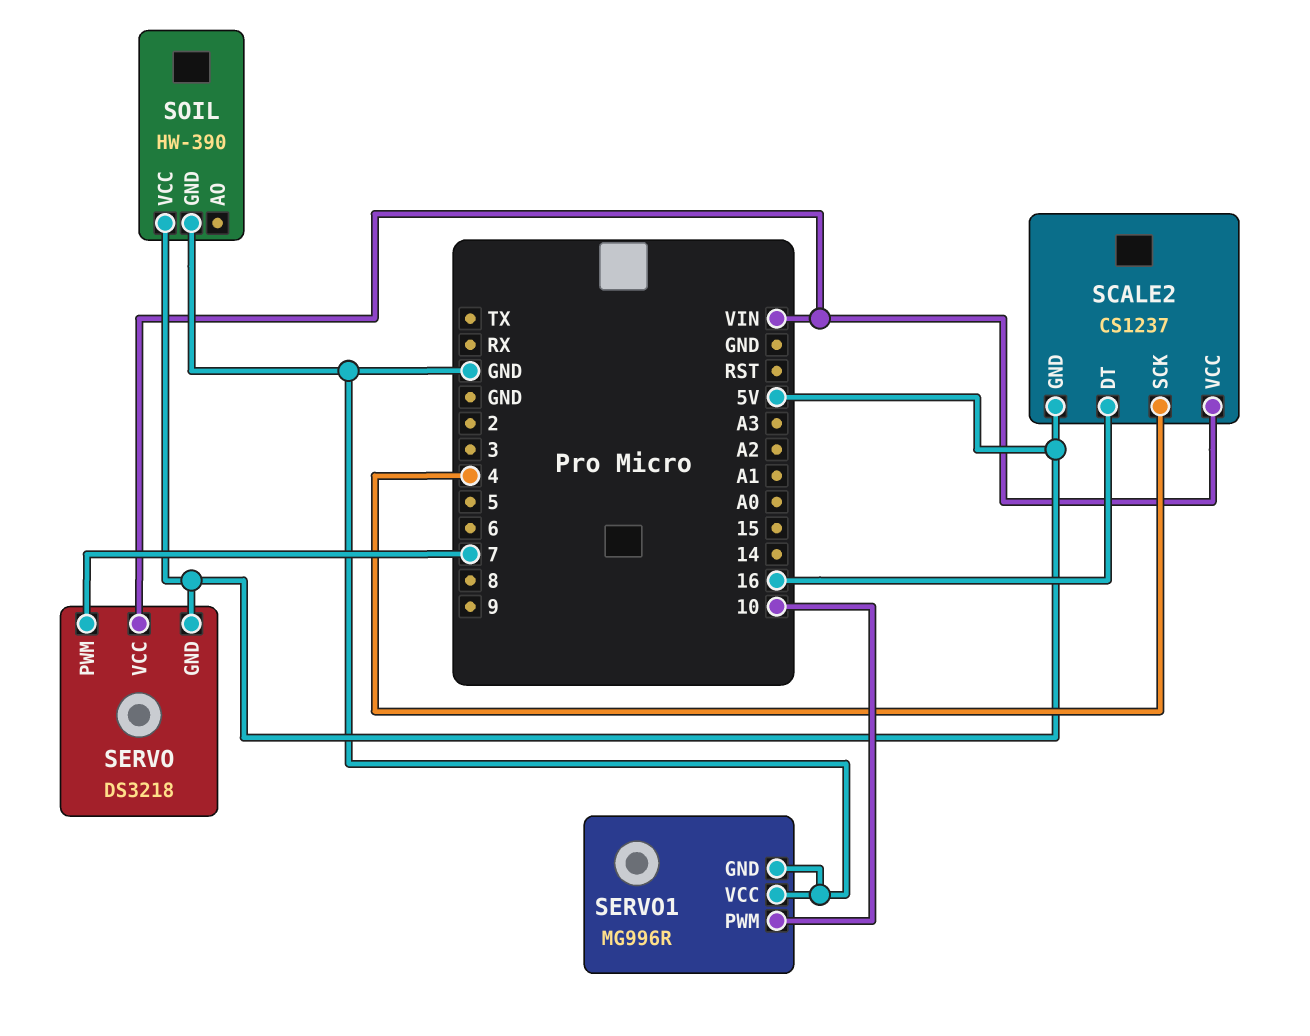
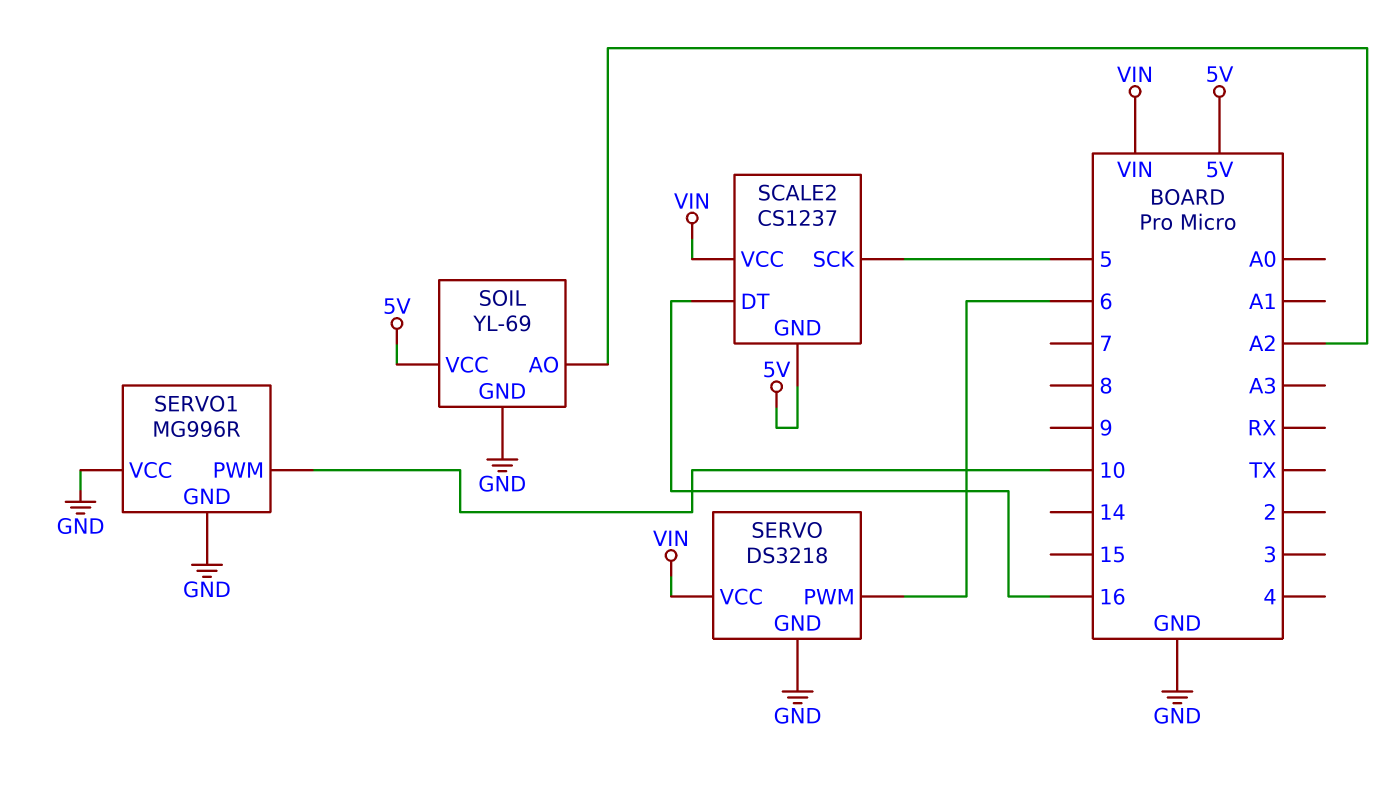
SCALE2 pin SCK: 4 -> 5
SERVO pin GND: 5V -> GND
SERVO pin PWM: 7 -> 6
SOIL: HW-390 -> YL-69
SOIL pin AO: none -> A2

